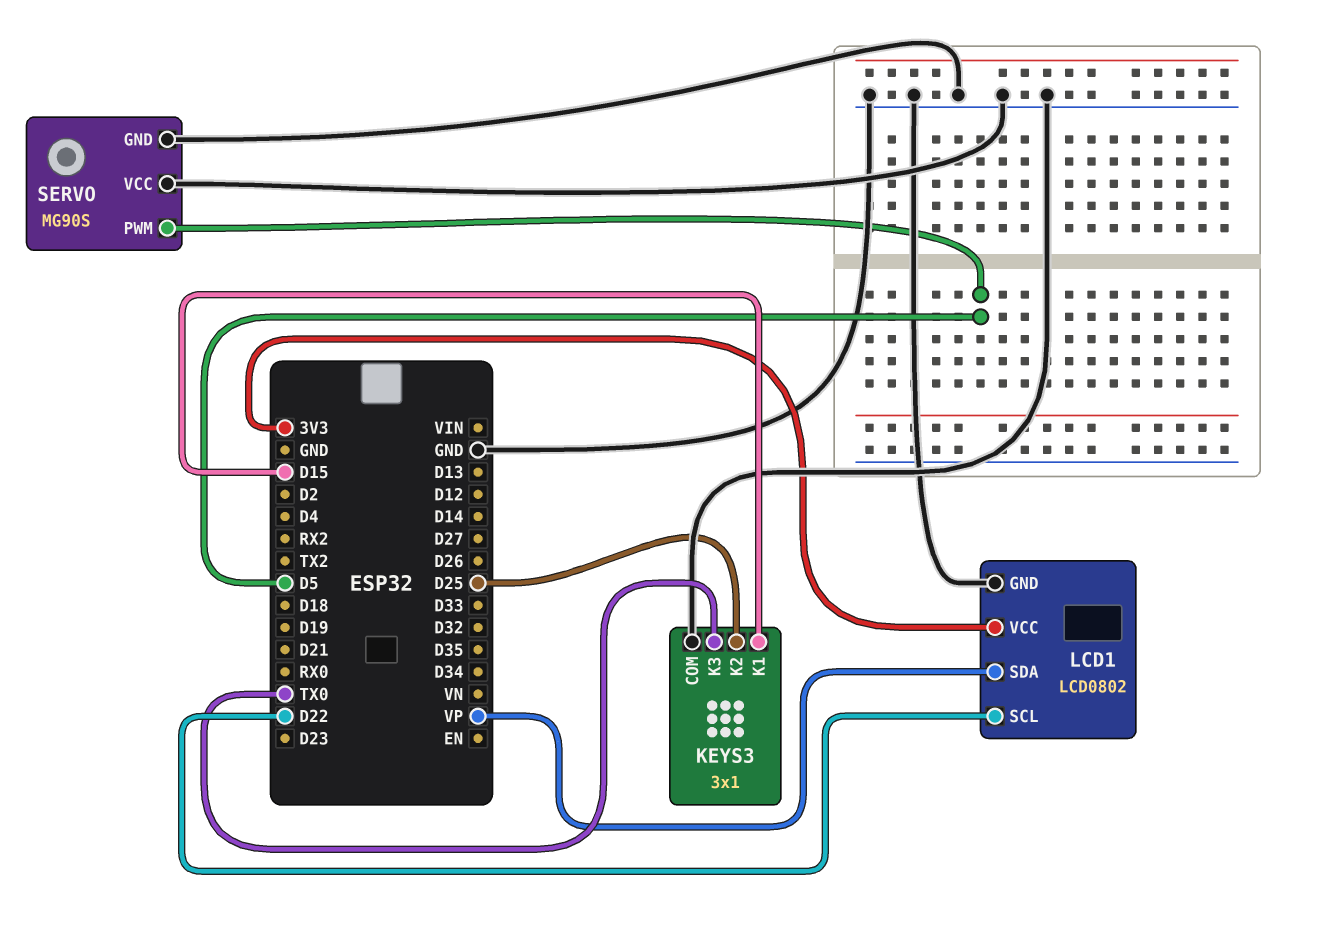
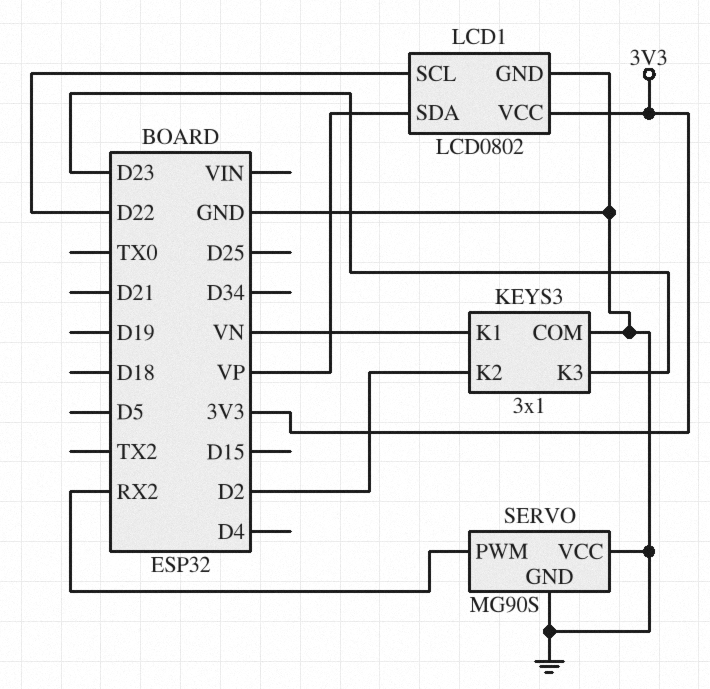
KEYS3 pin K1: D15 -> VN
KEYS3 pin K2: D25 -> D2
KEYS3 pin K3: TX0 -> D23
SERVO pin PWM: D5 -> RX2

